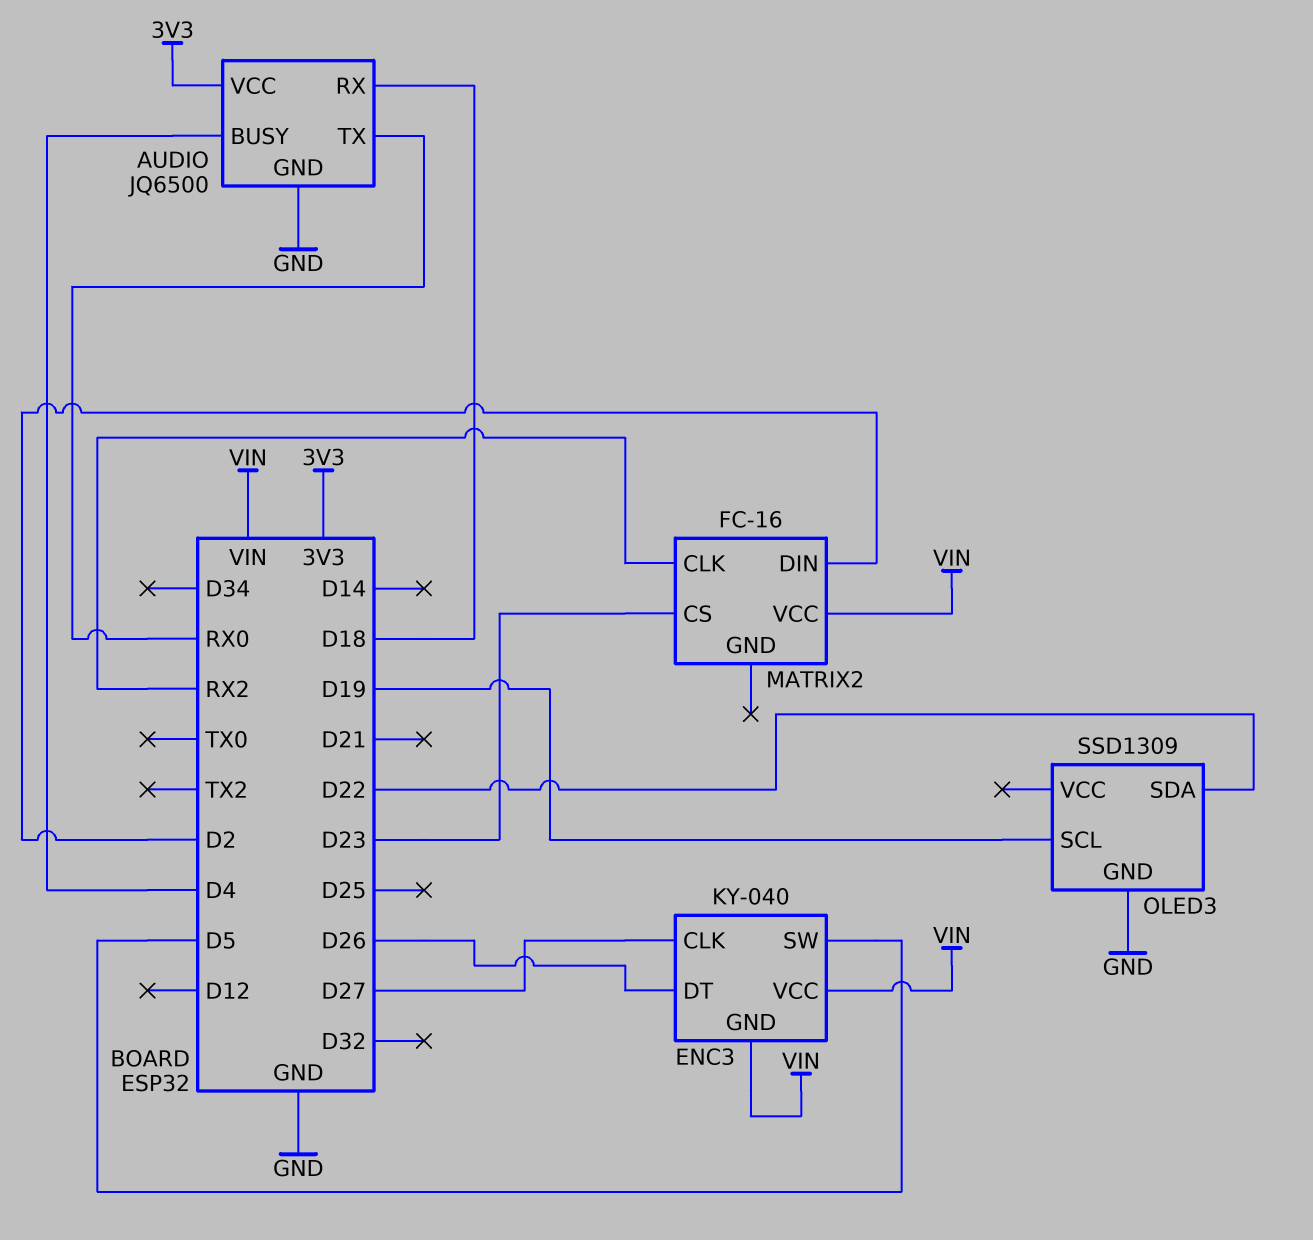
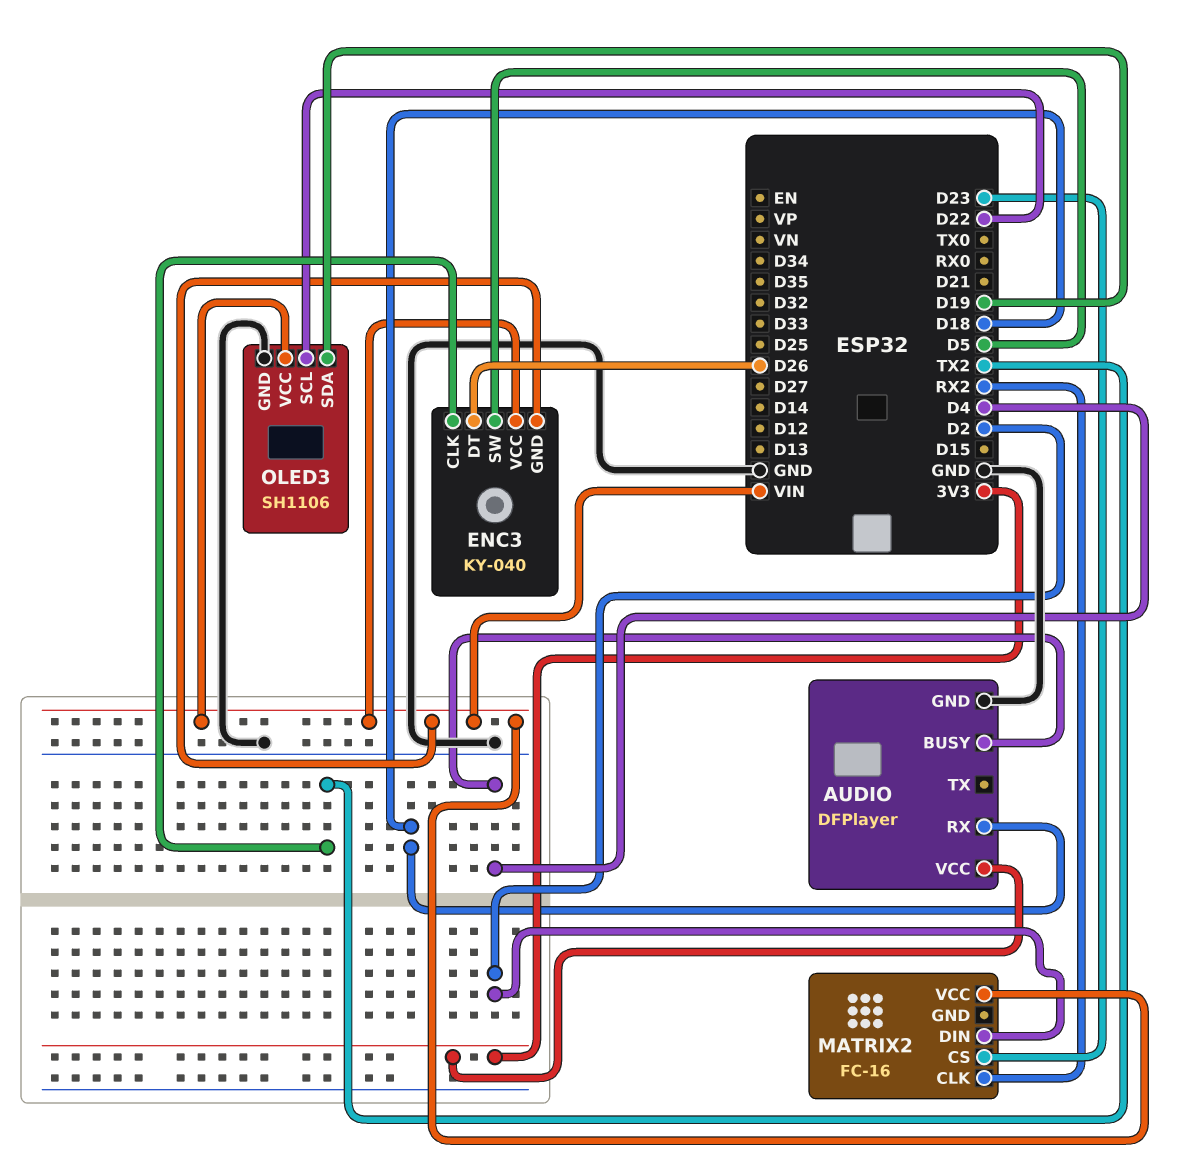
AUDIO: JQ6500 -> DFPlayer
AUDIO pin TX: RX0 -> none
ENC3 pin CLK: D27 -> TX2
OLED3: SSD1309 -> SH1106
OLED3 pin SCL: D19 -> D22
OLED3 pin SDA: D22 -> D19
OLED3 pin VCC: none -> VIN

